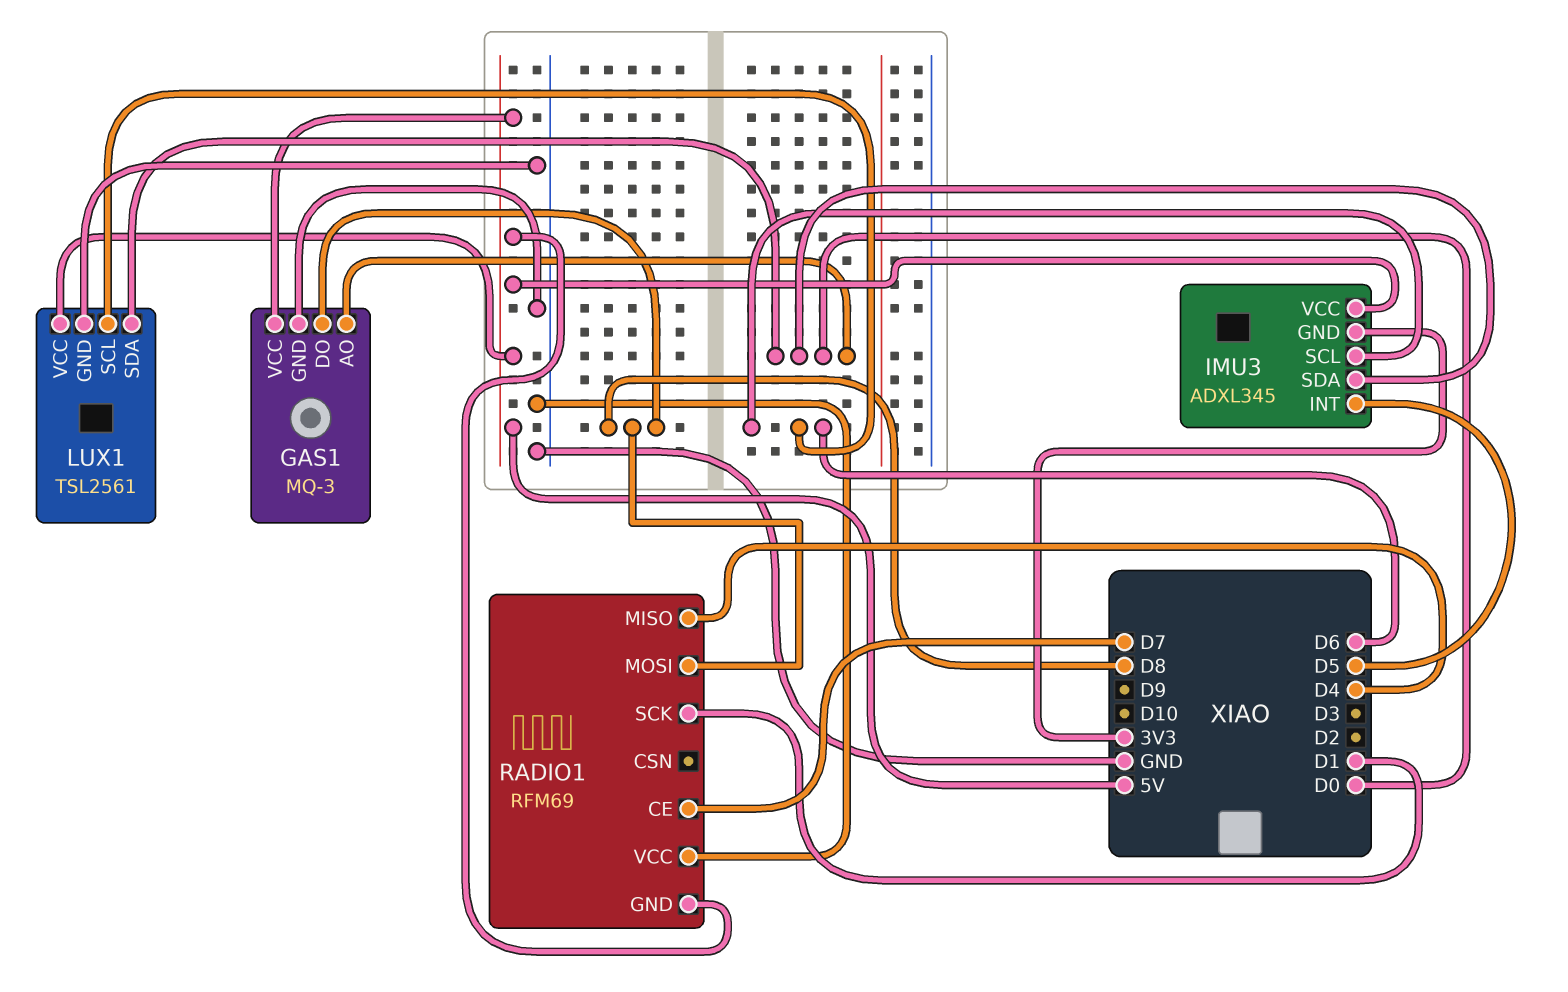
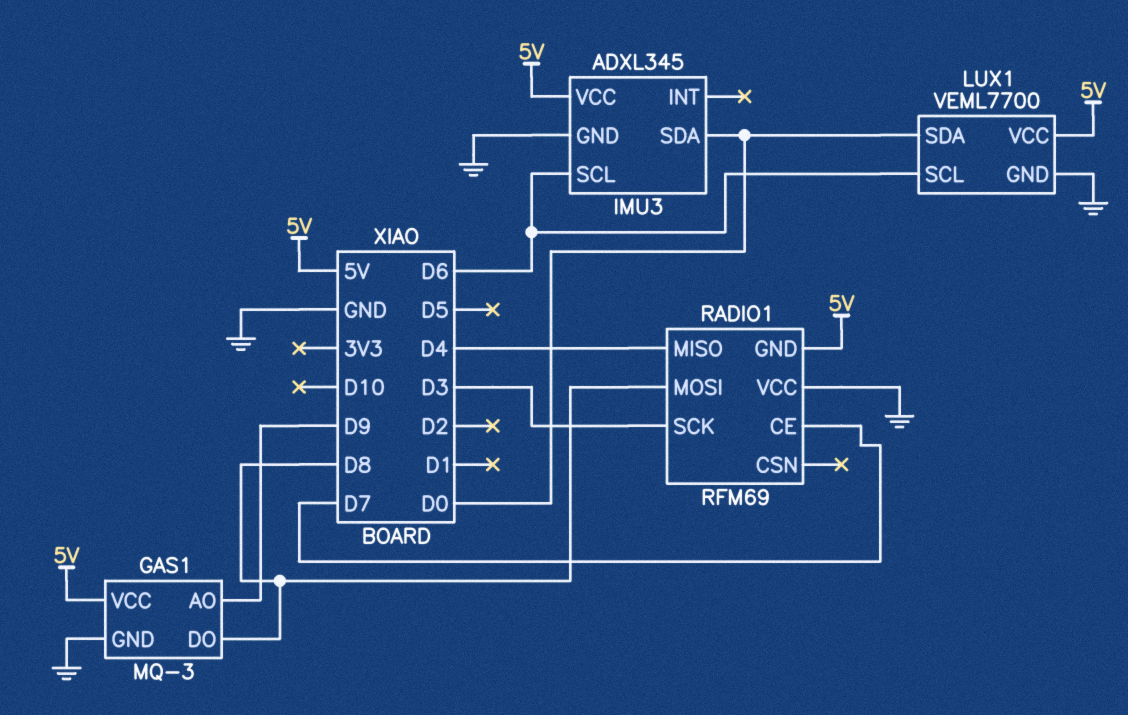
GAS1 pin AO: D0 -> D9
IMU3 pin GND: 3V3 -> GND
IMU3 pin INT: D5 -> none
LUX1: TSL2561 -> VEML7700
RADIO1 pin SCK: D1 -> D3

